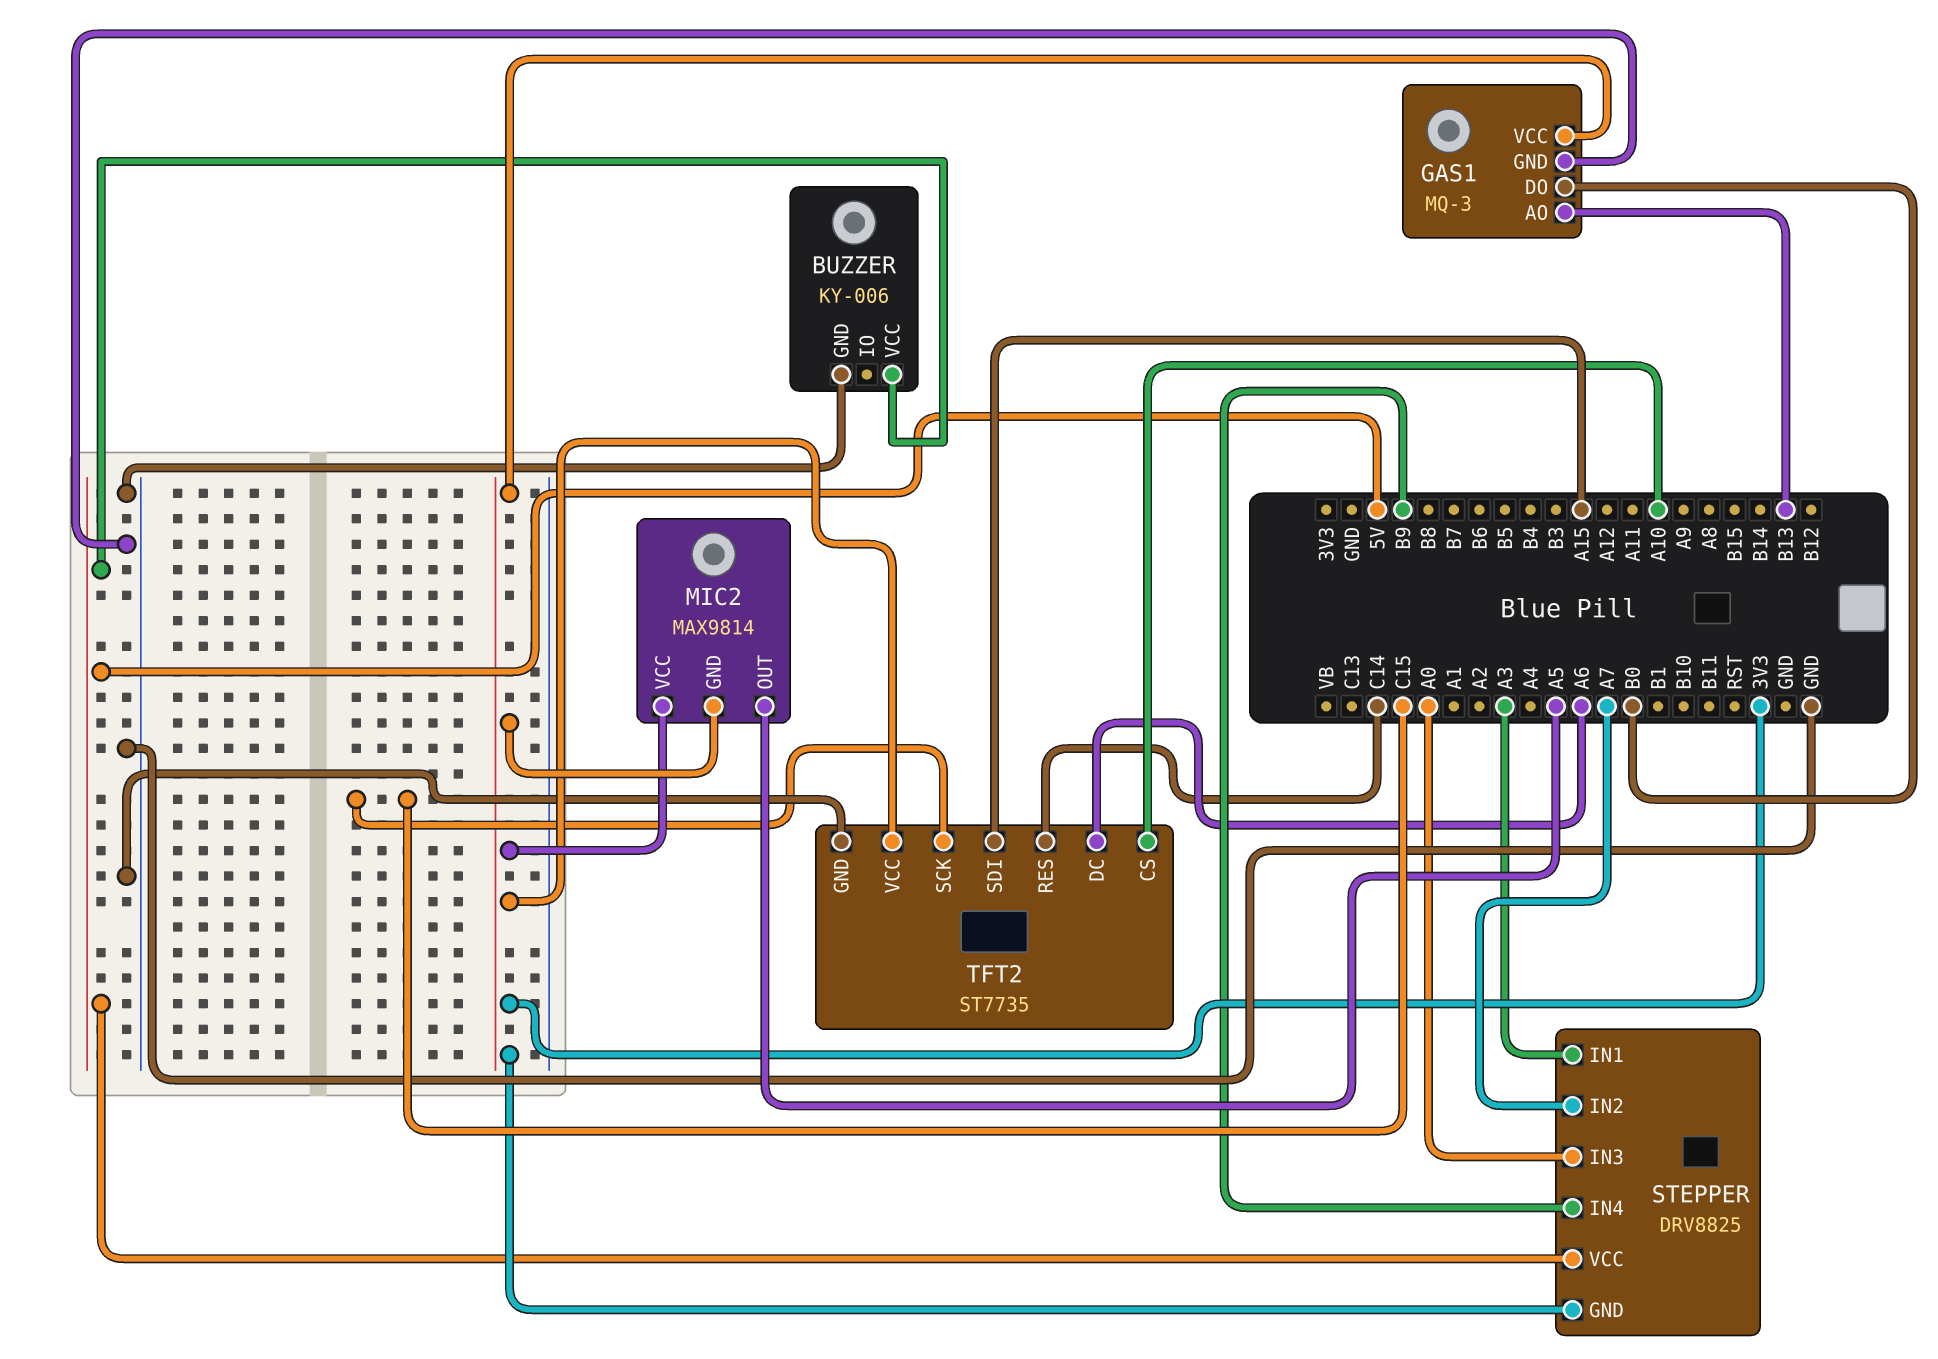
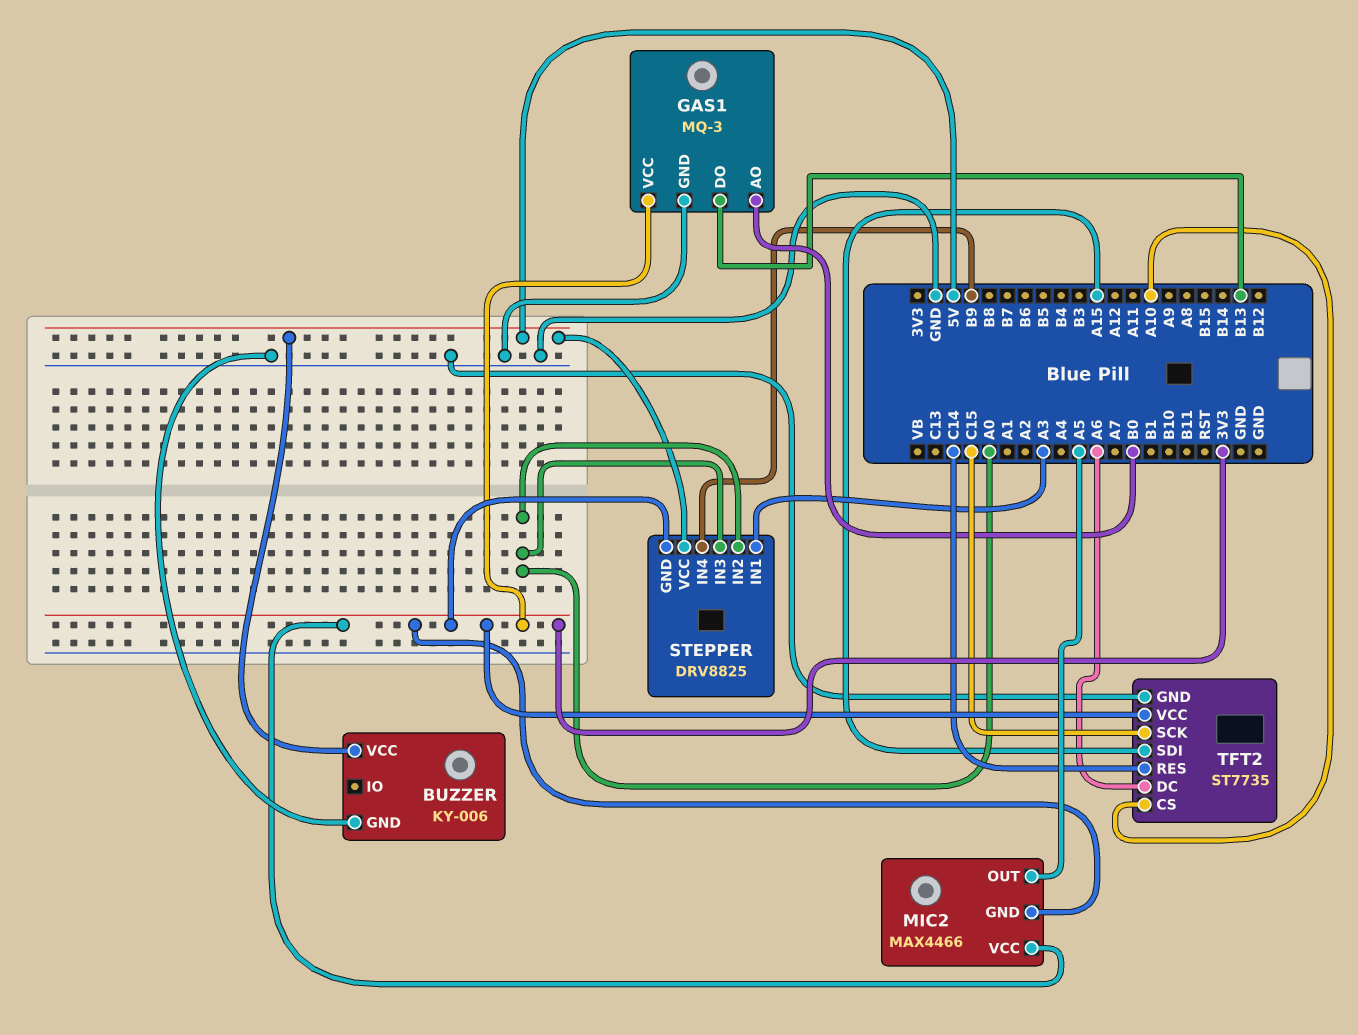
GAS1 pin AO: B13 -> B0
GAS1 pin DO: B0 -> B13
MIC2: MAX9814 -> MAX4466
STEPPER pin IN2: A7 -> A0

